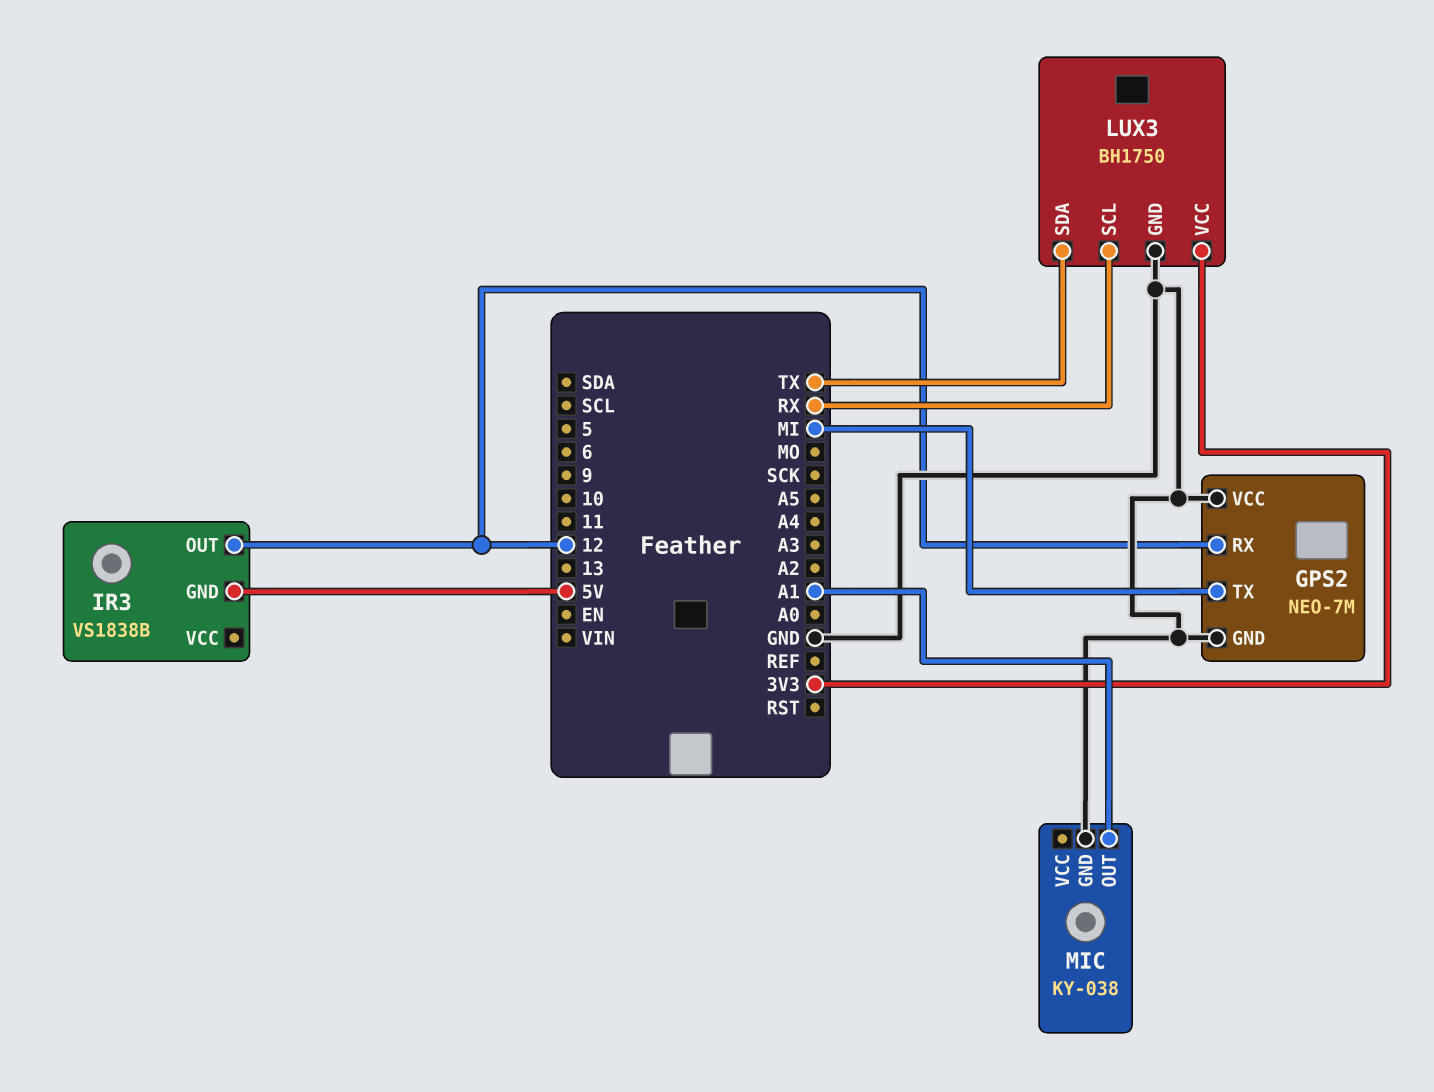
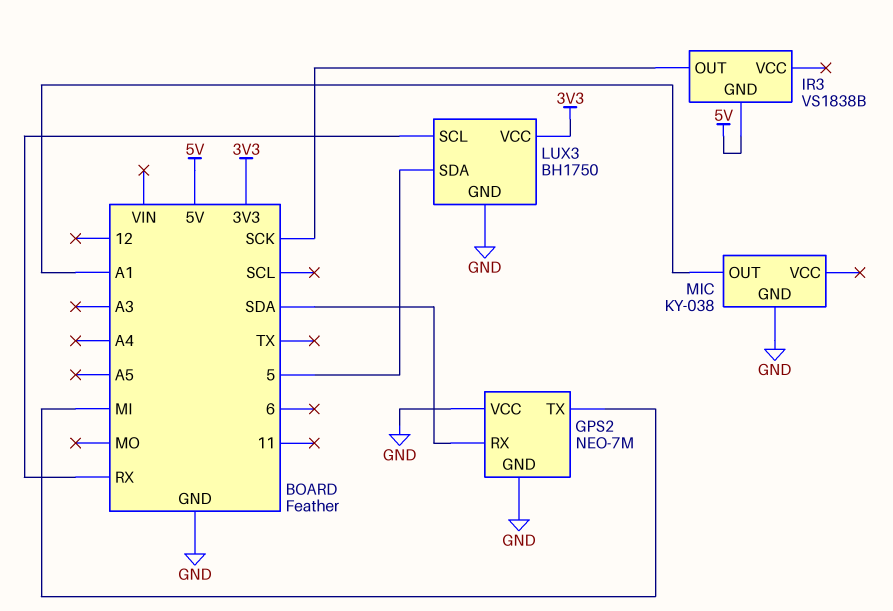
GPS2 pin RX: 12 -> SDA
IR3 pin OUT: 12 -> SCK
LUX3 pin SDA: TX -> 5

